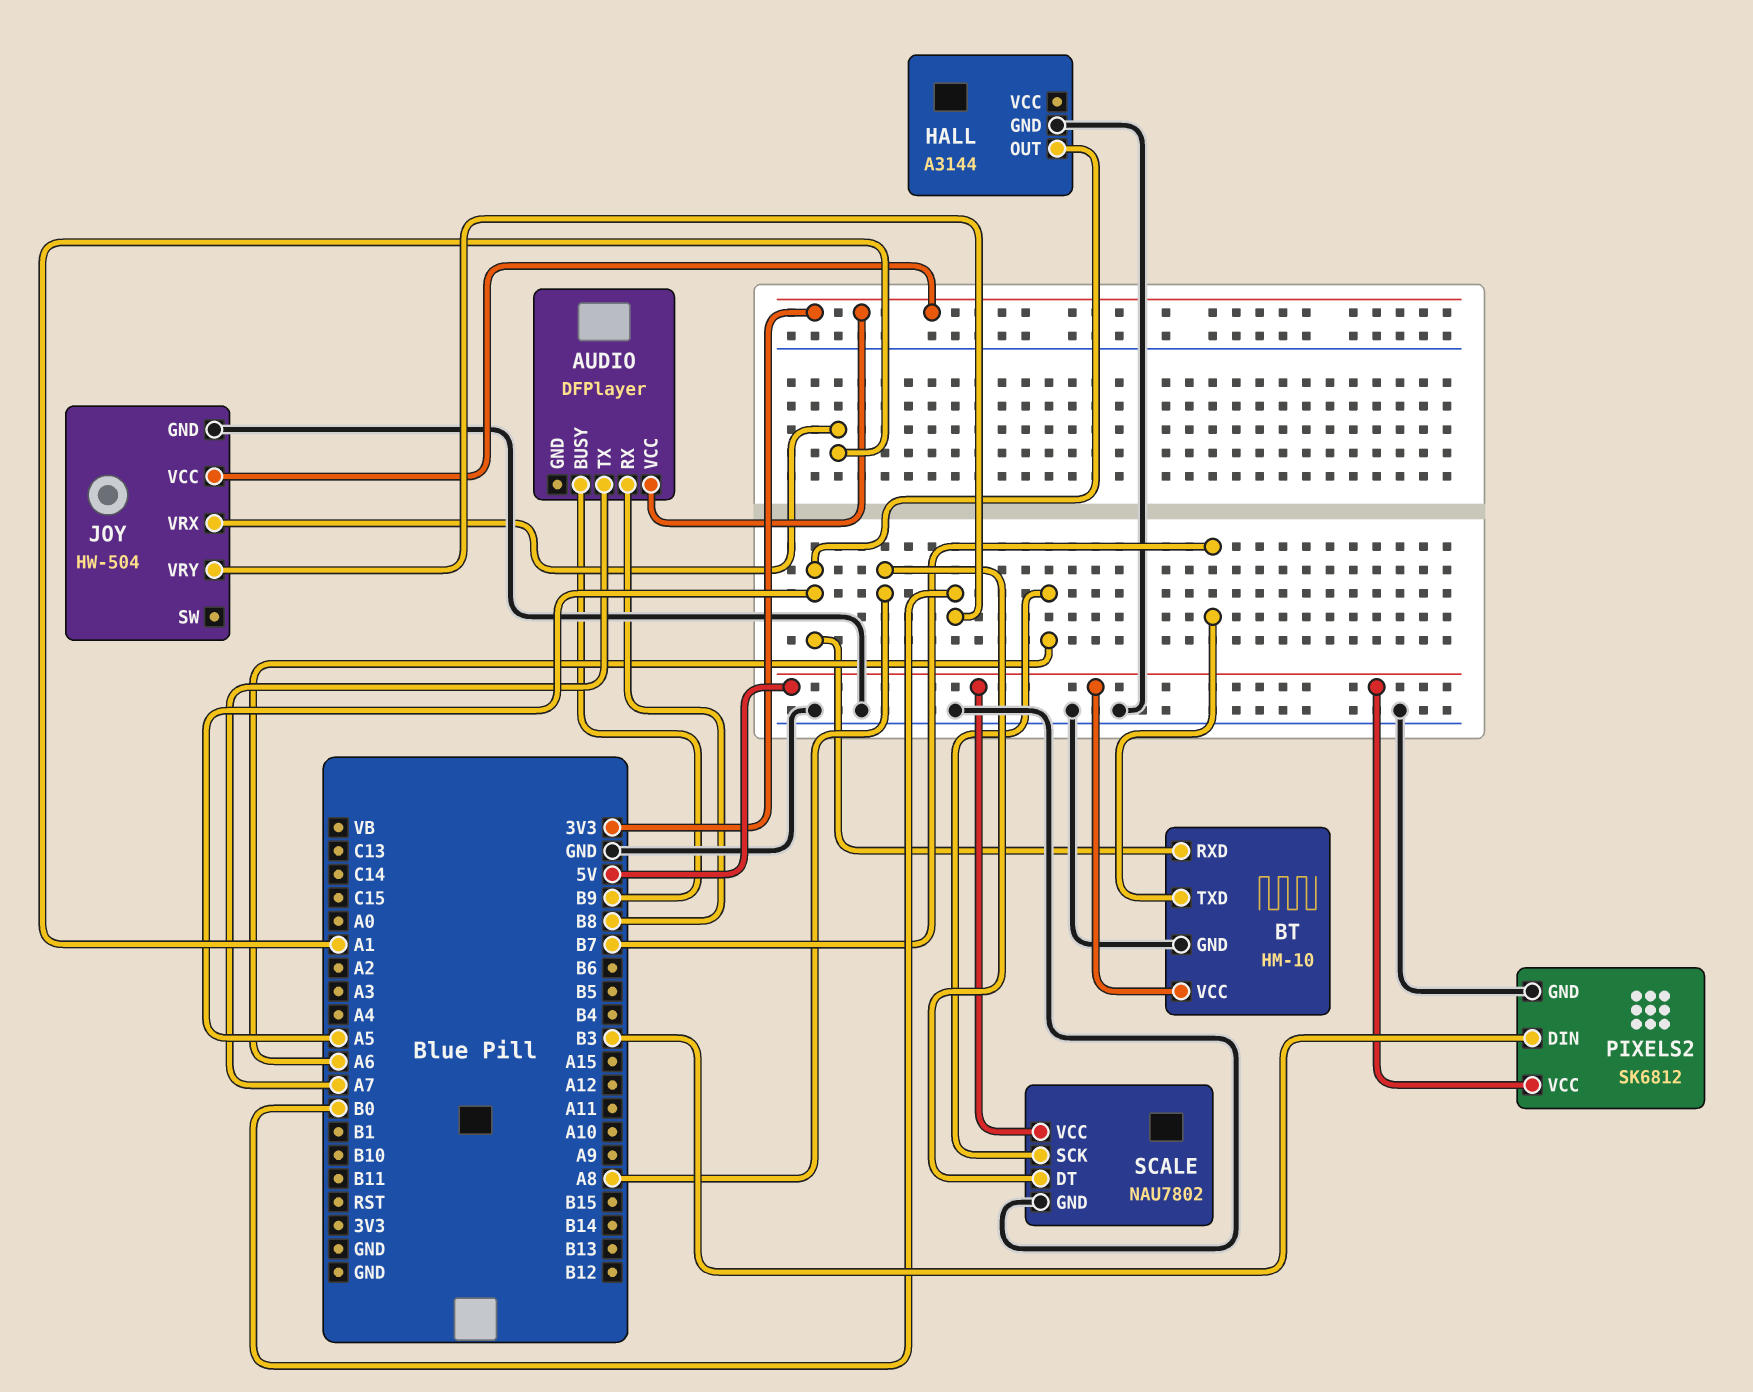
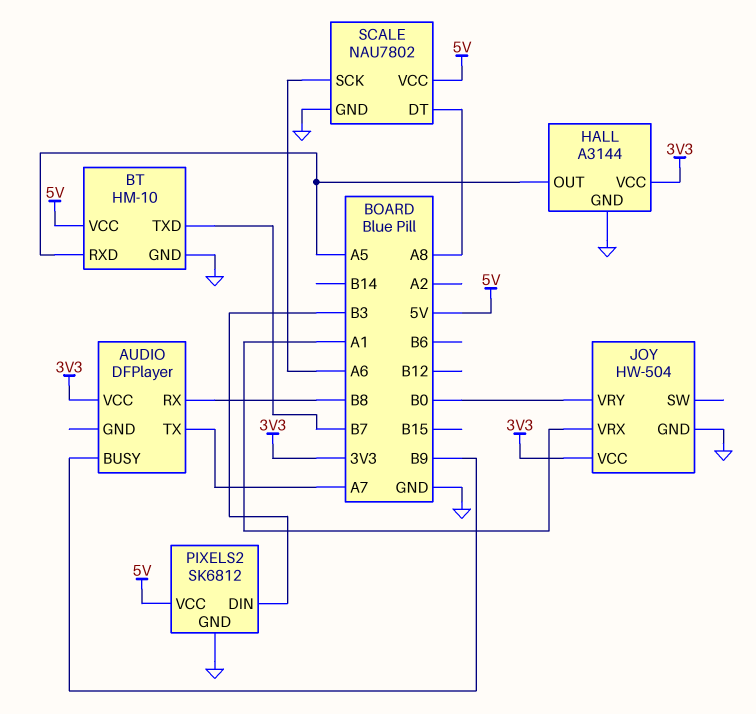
HALL pin VCC: none -> 3V3

